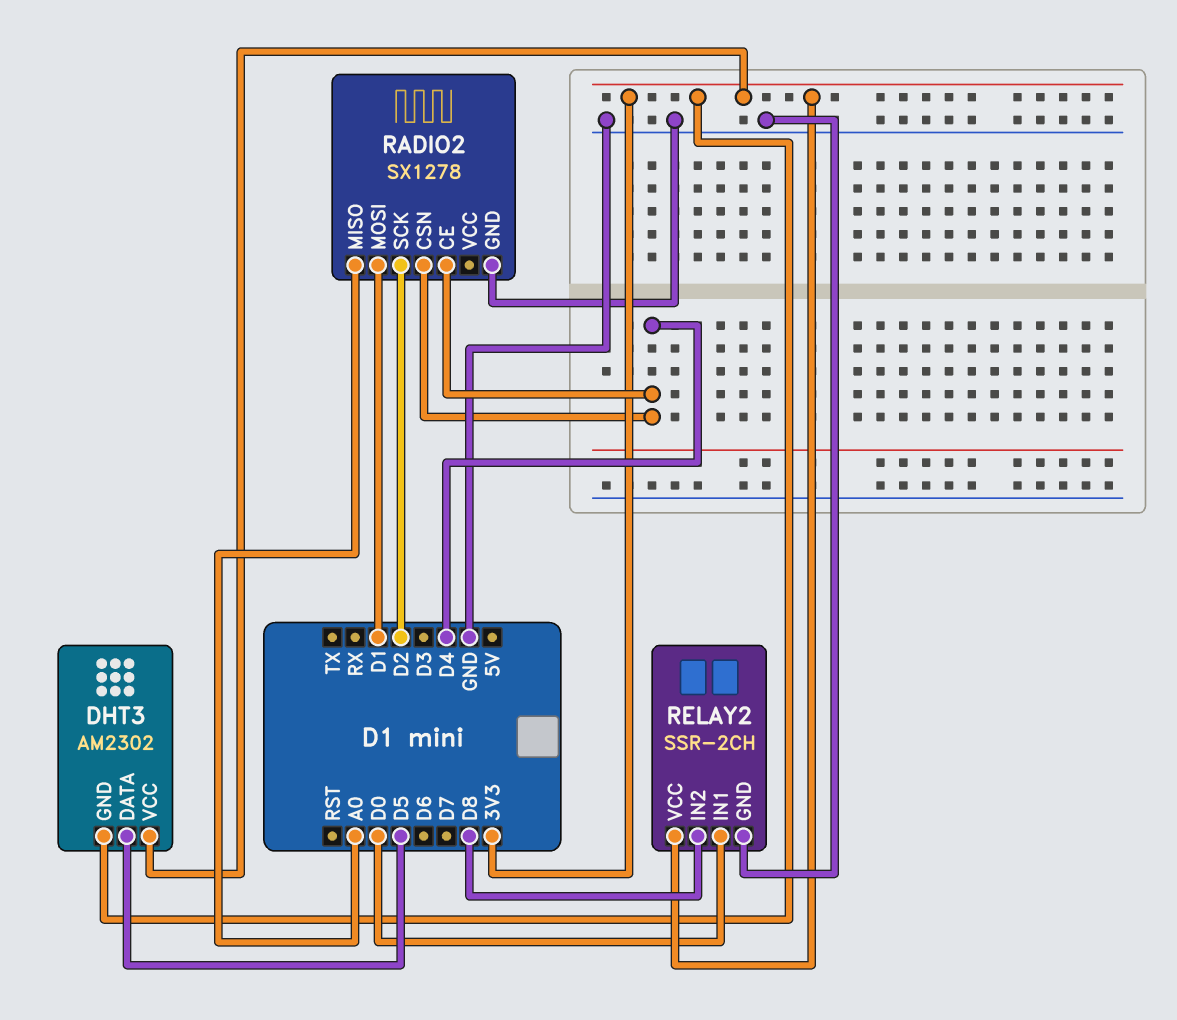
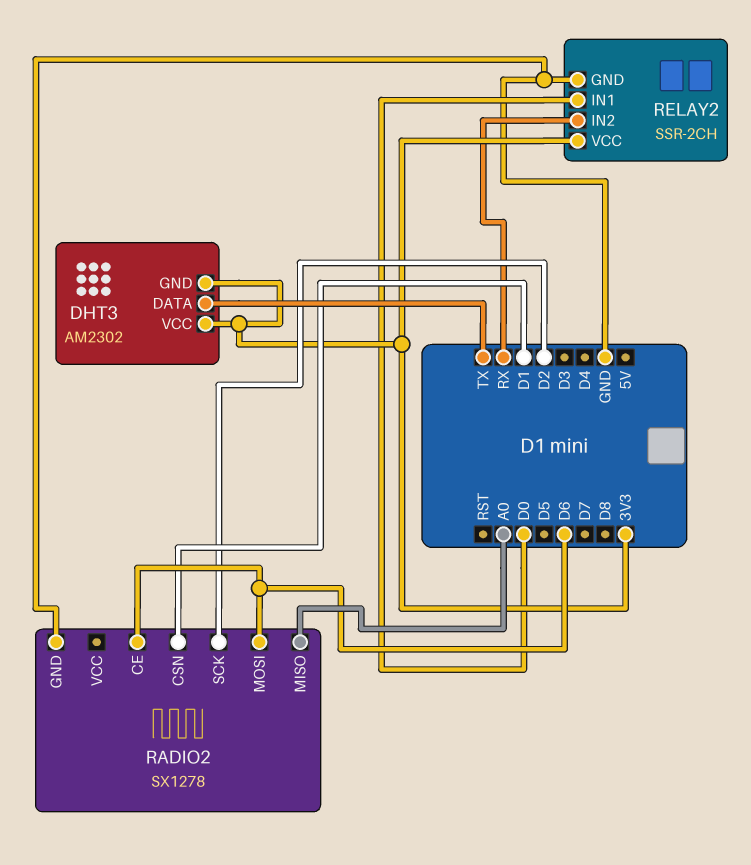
DHT3 pin DATA: D5 -> TX
RADIO2 pin CE: D4 -> D6
RADIO2 pin CSN: D4 -> D1
RADIO2 pin MOSI: D1 -> D6
RELAY2 pin IN2: D8 -> RX

